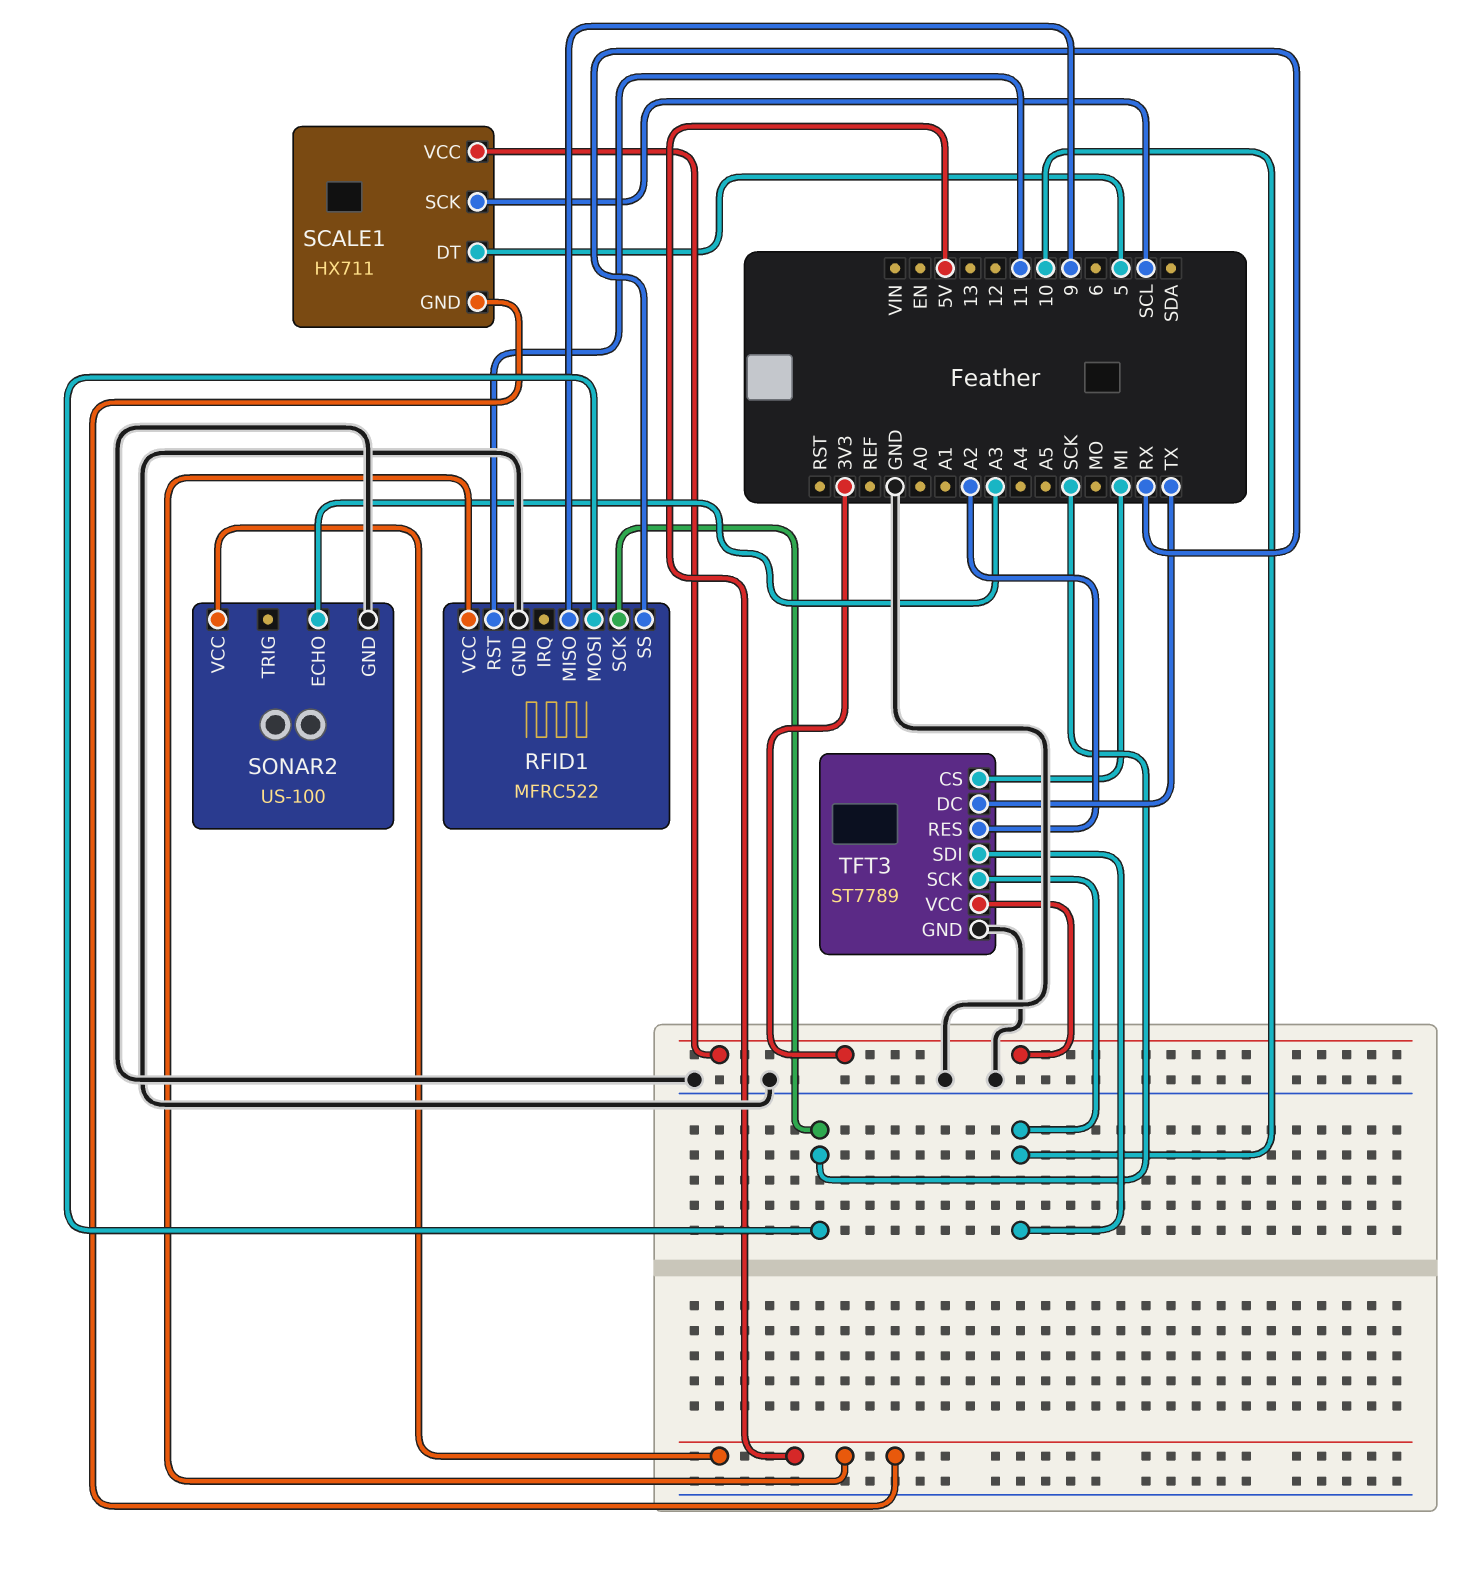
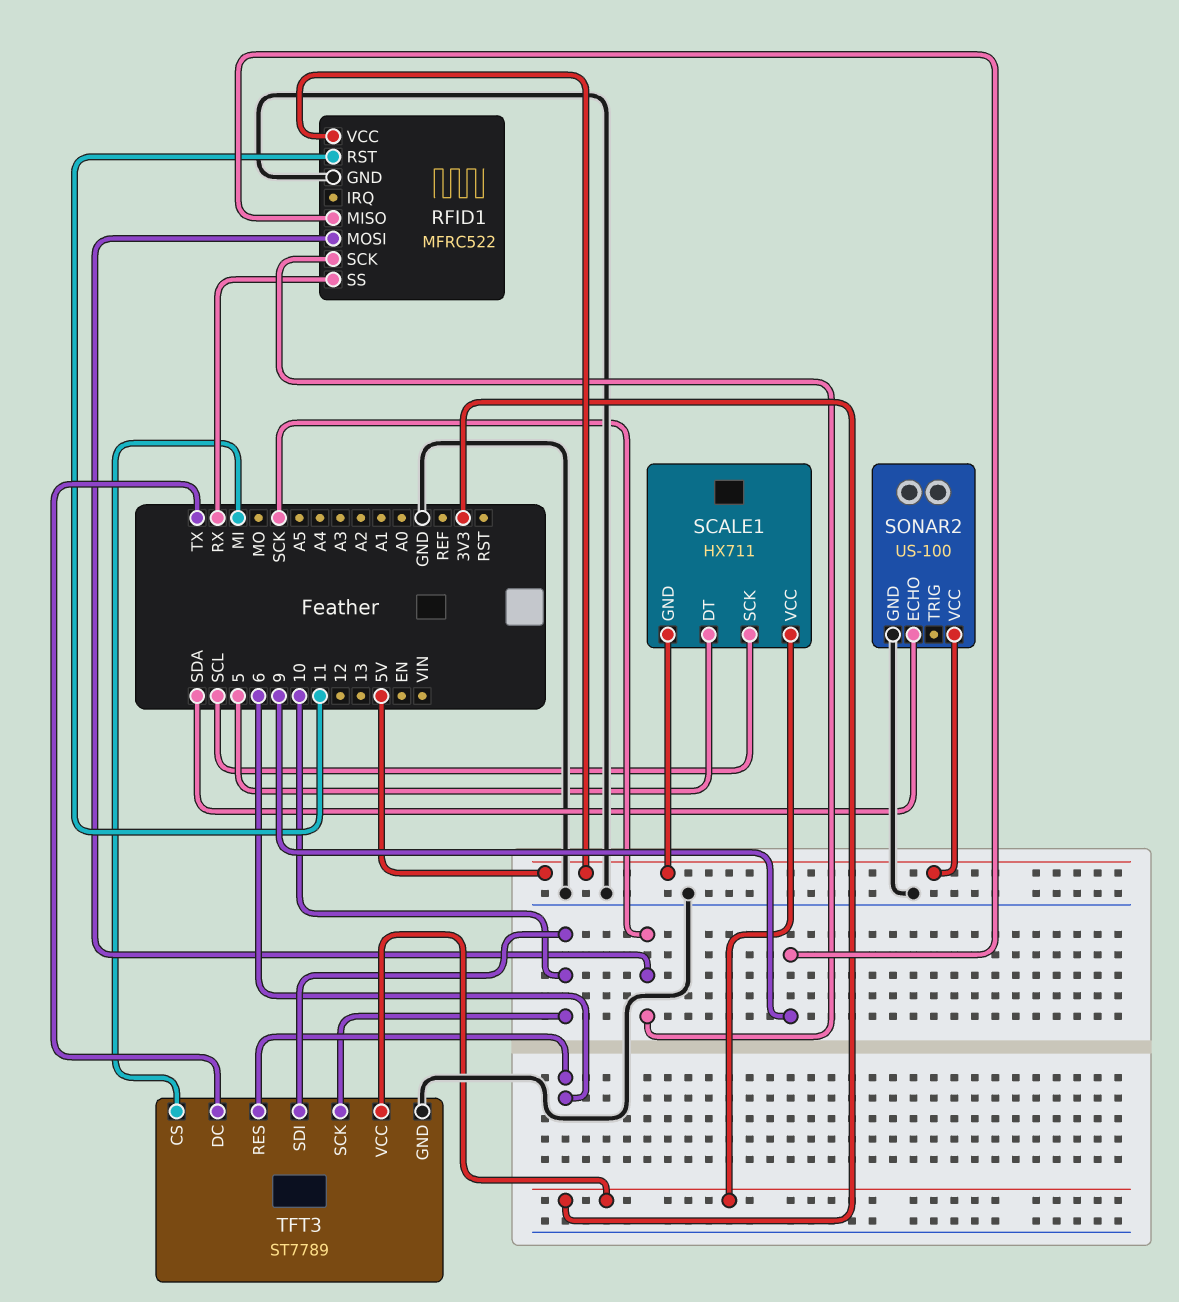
SONAR2 pin ECHO: A3 -> SDA
TFT3 pin RES: A2 -> 6

